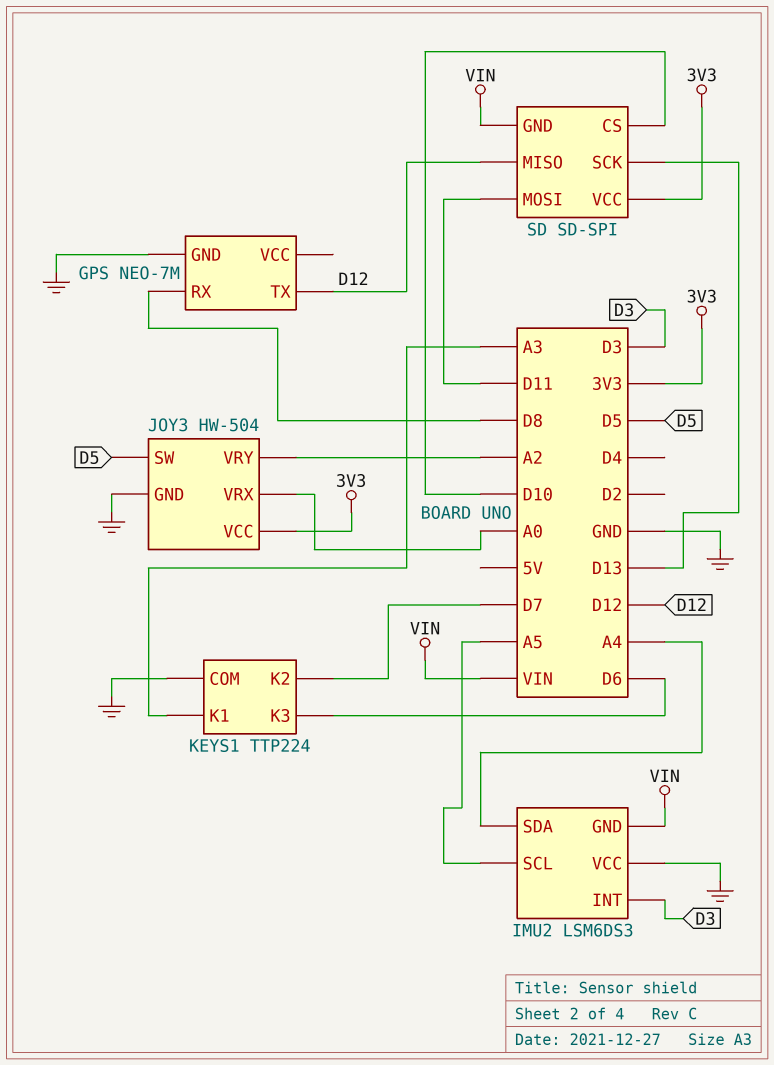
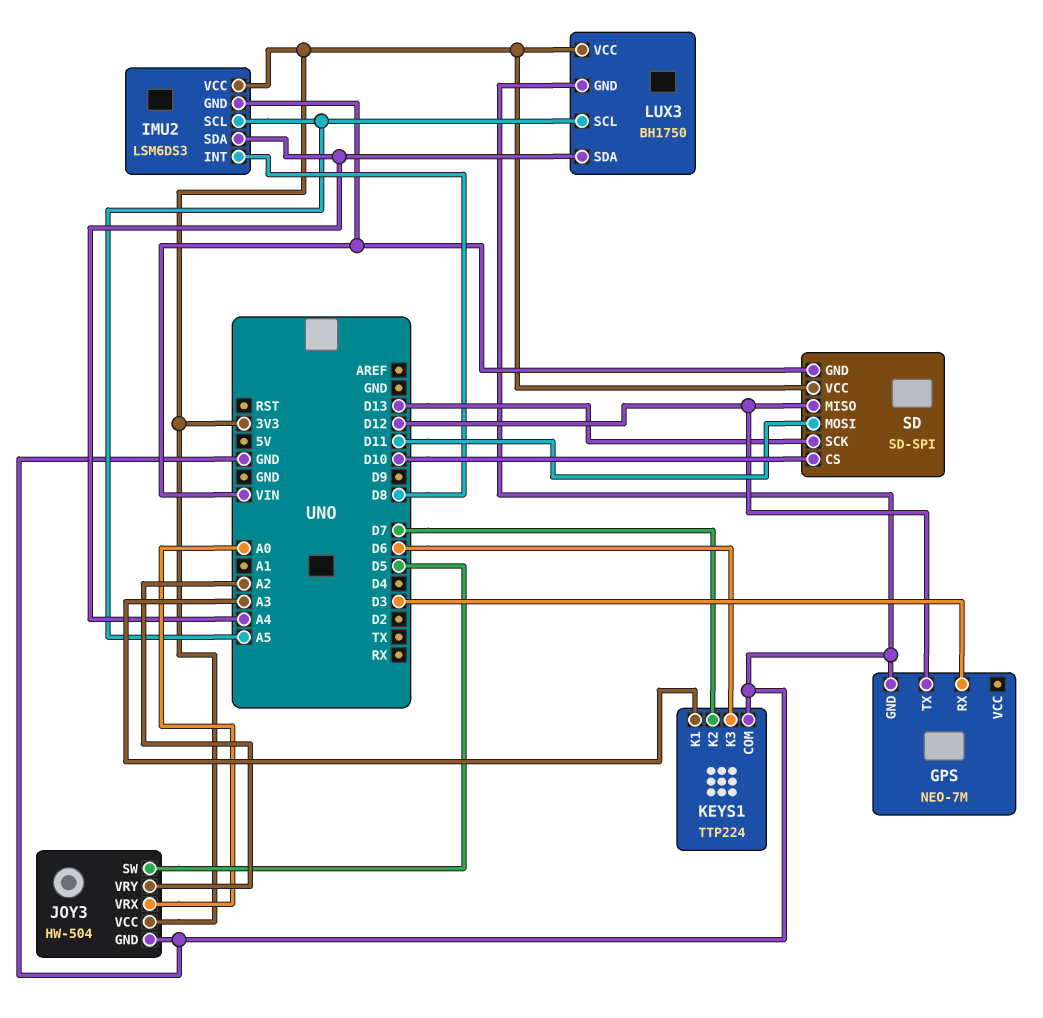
GPS pin RX: D8 -> D3
IMU2 pin INT: D3 -> D8
IMU2 pin VCC: GND -> 3V3
LUX3: none -> BH1750
LUX3 pin GND: none -> GND
LUX3 pin SCL: none -> A5
LUX3 pin SDA: none -> A4
LUX3 pin VCC: none -> 3V3

